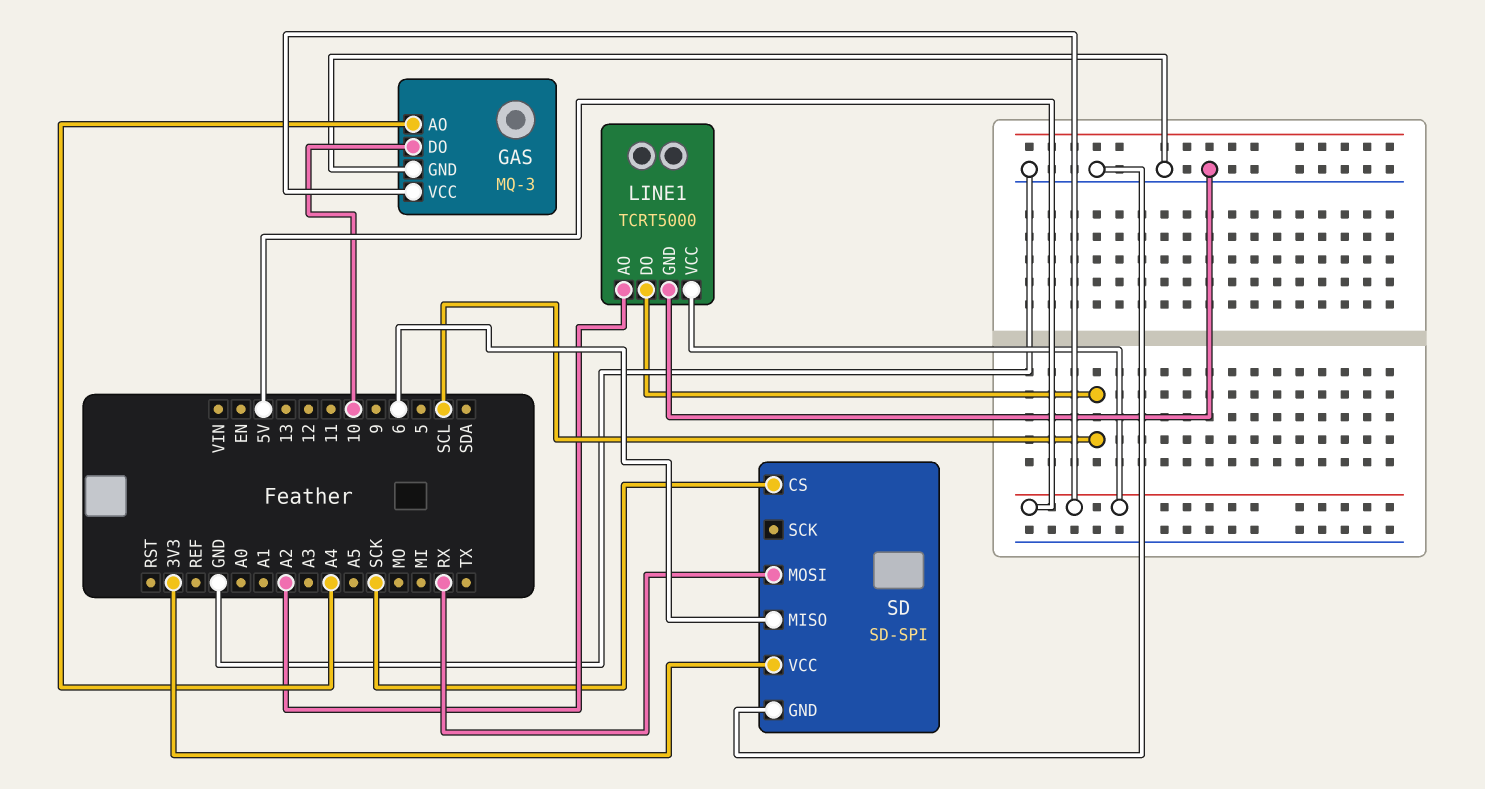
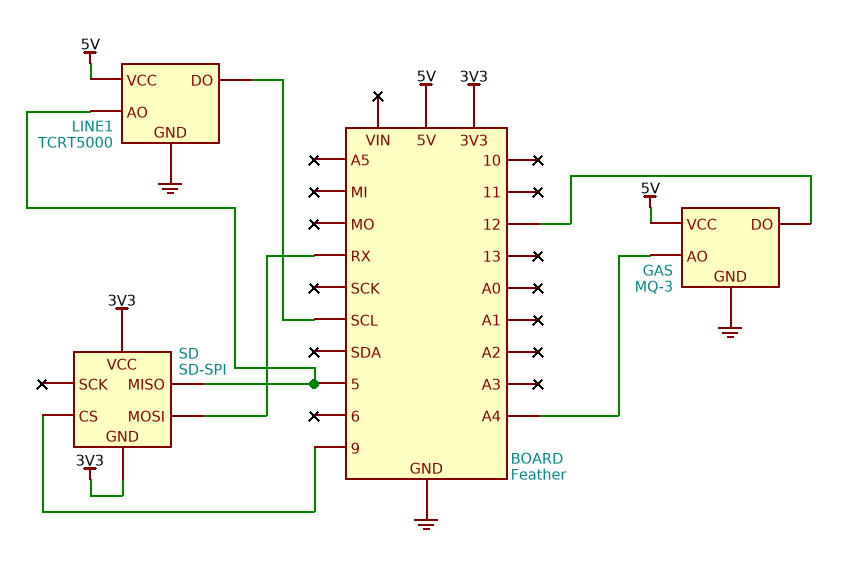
GAS pin DO: 10 -> 12
LINE1 pin AO: A2 -> 5
SD pin CS: SCK -> 9
SD pin GND: GND -> 3V3
SD pin MISO: 6 -> 5

